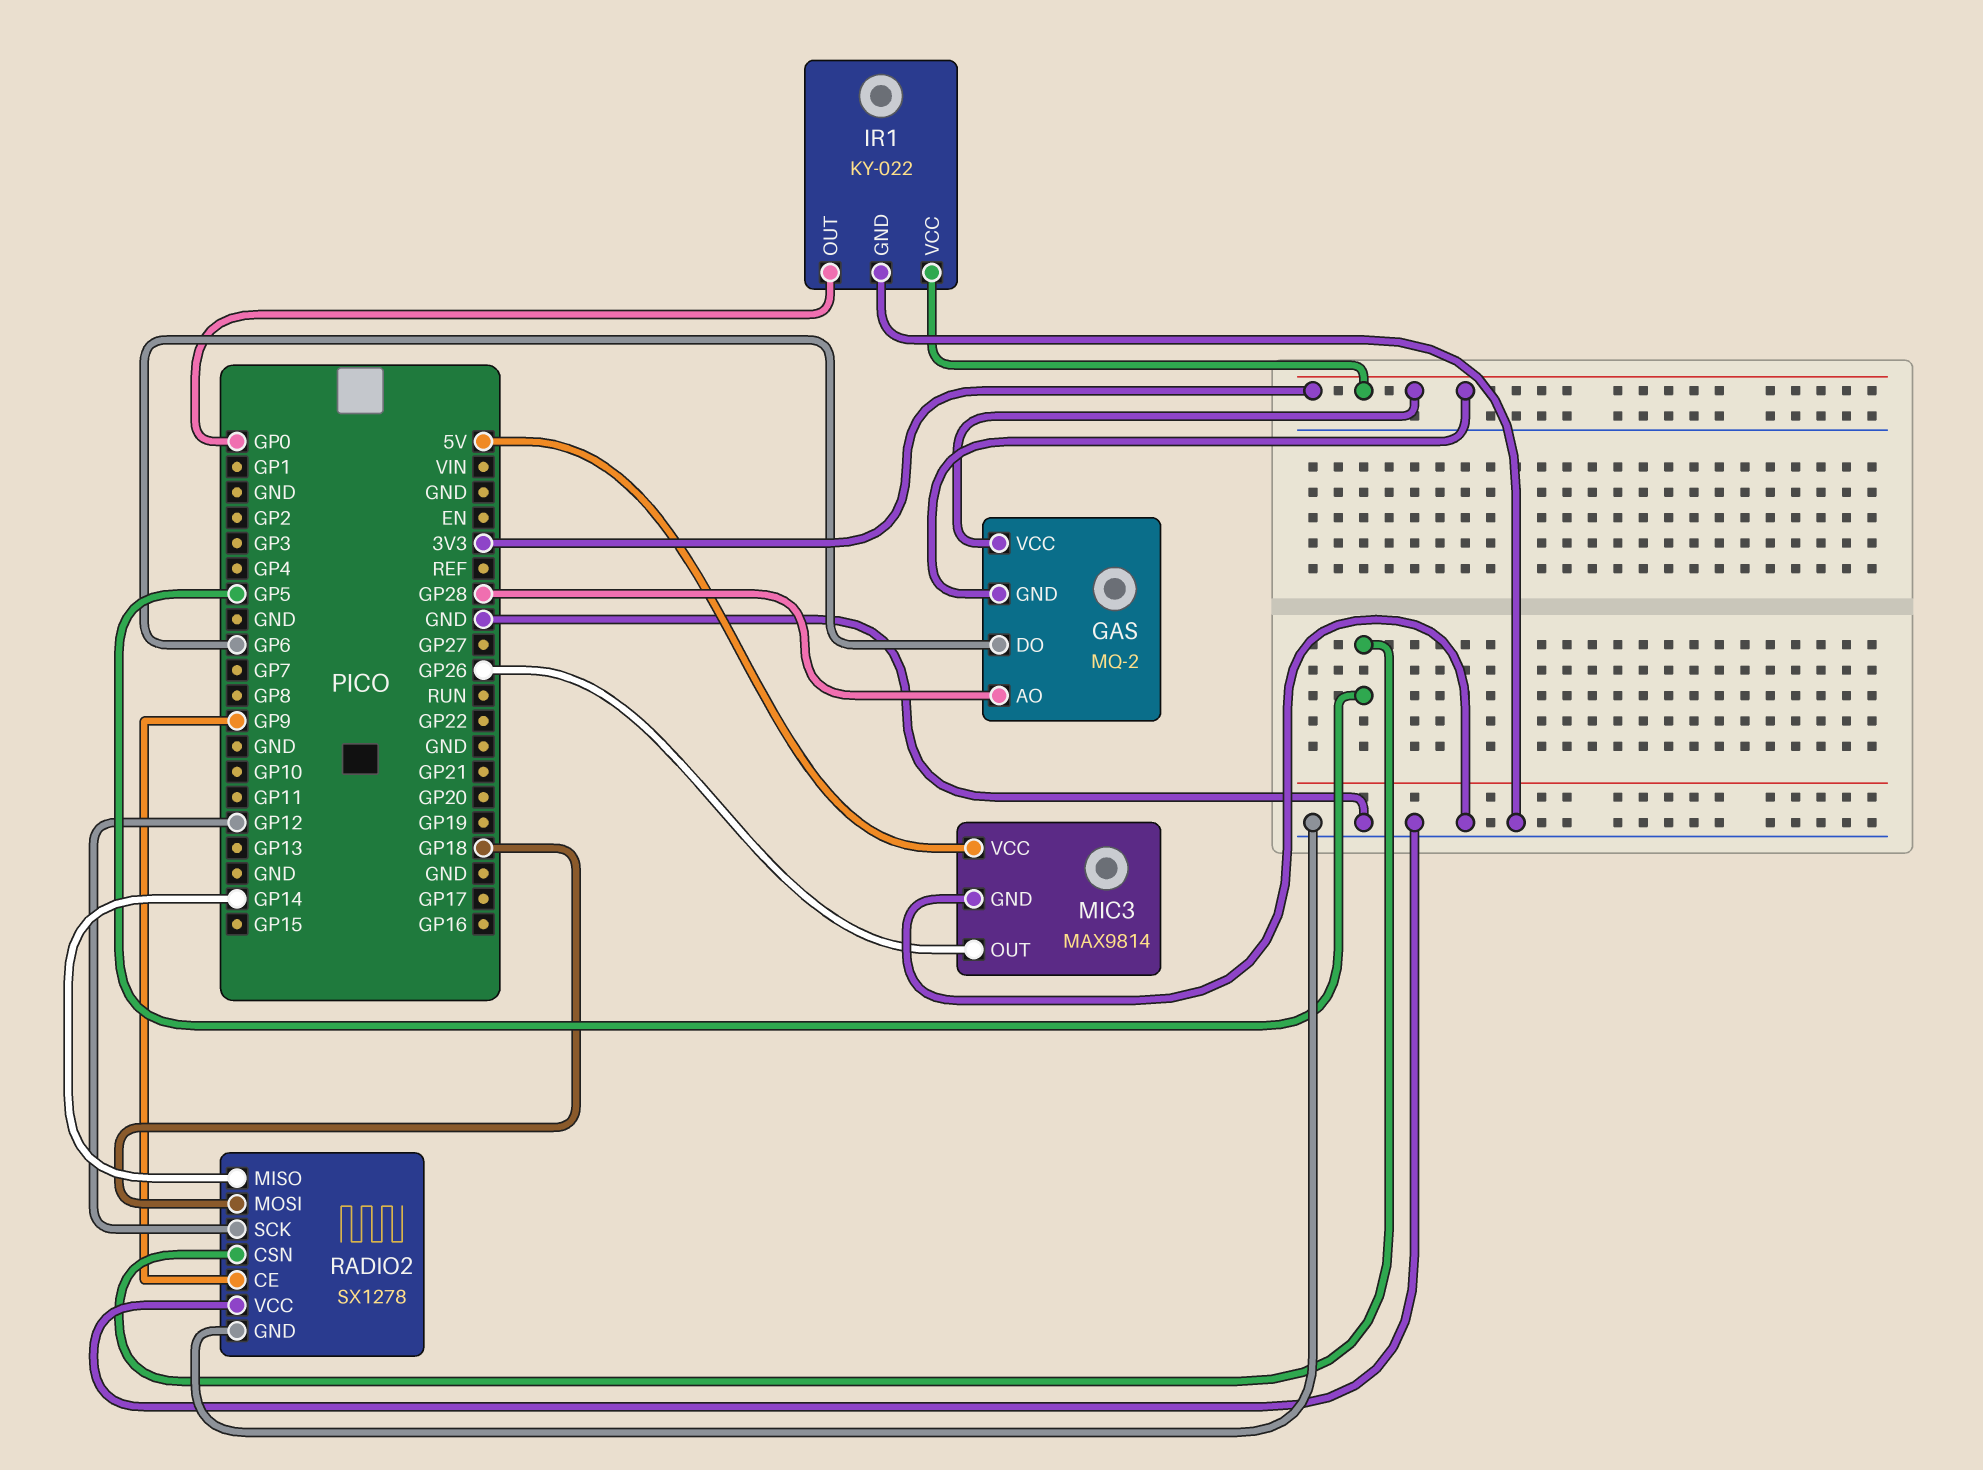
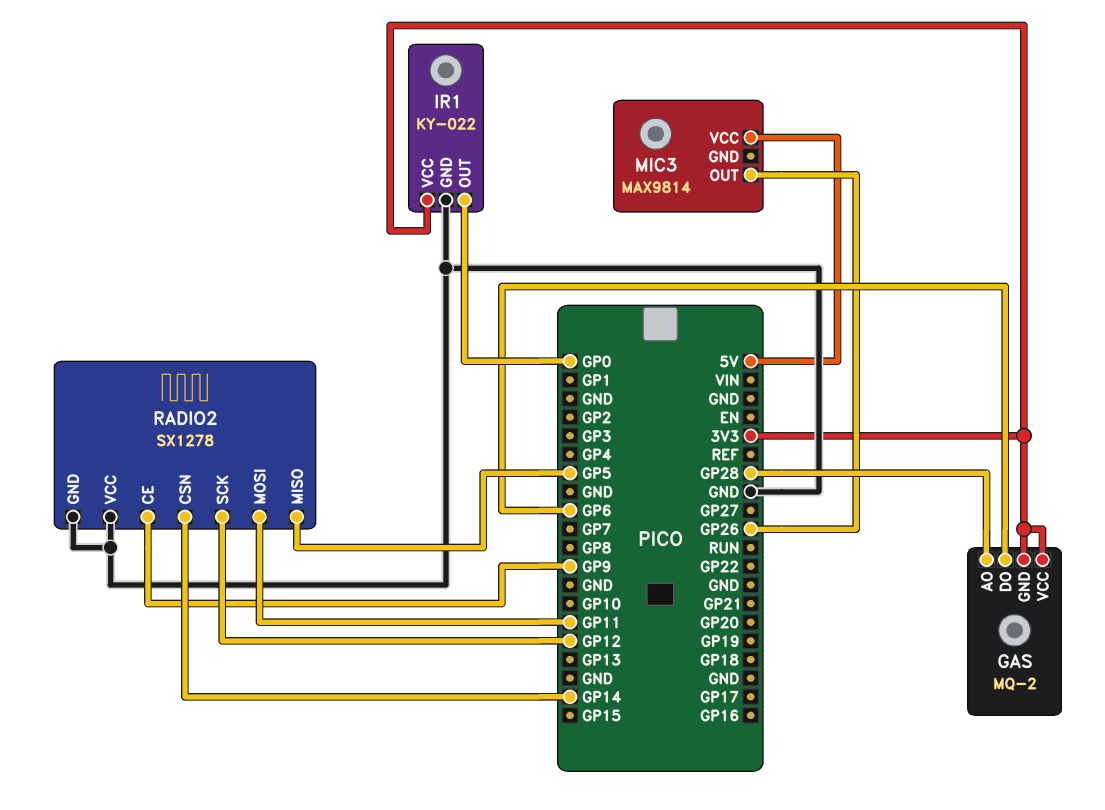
MIC3 pin GND: GND -> none
RADIO2 pin CSN: GP5 -> GP14
RADIO2 pin MISO: GP14 -> GP5
RADIO2 pin MOSI: GP18 -> GP11

